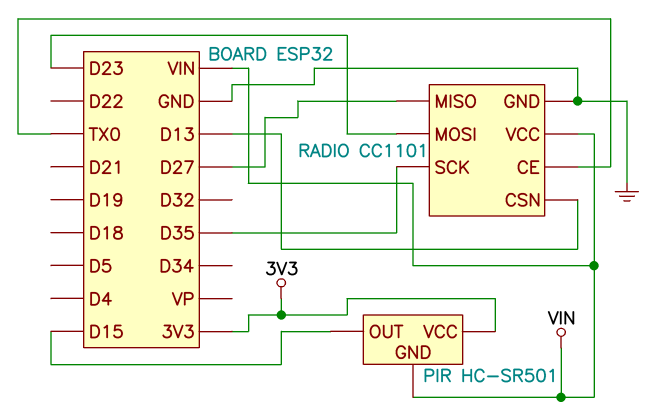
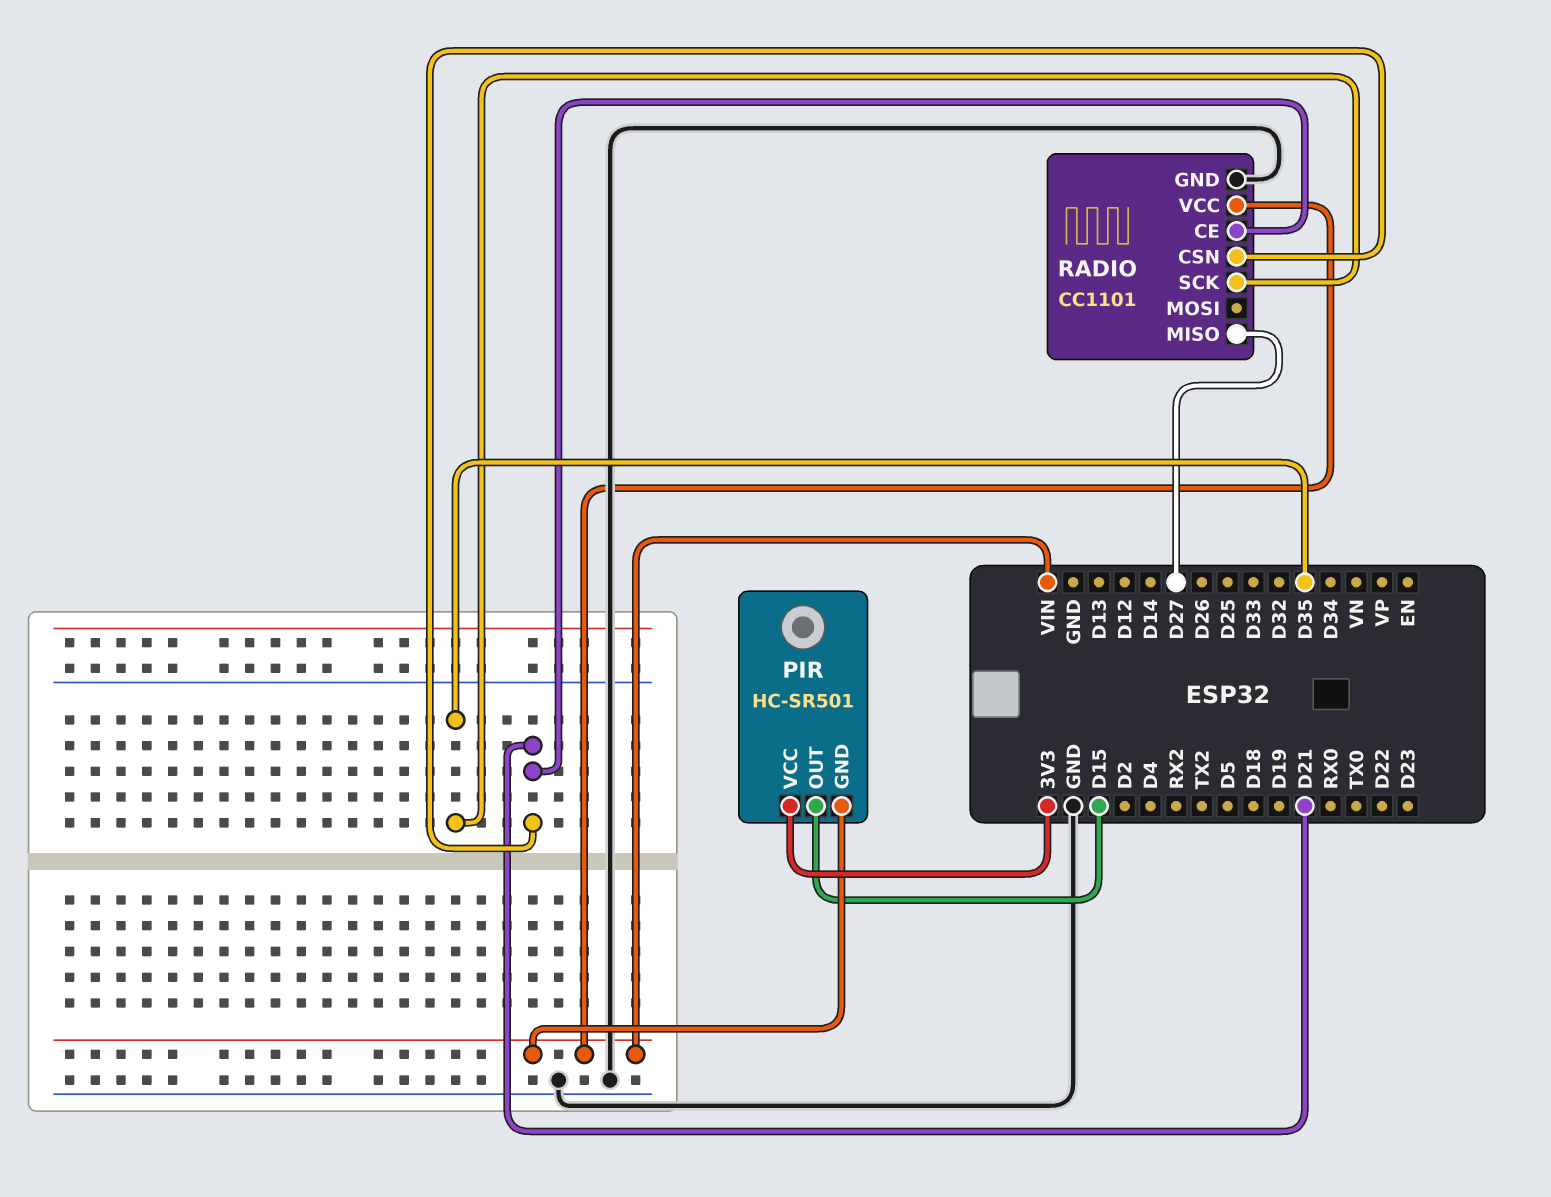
RADIO pin CE: TX0 -> D21
RADIO pin CSN: D13 -> D21
RADIO pin MOSI: D23 -> none

